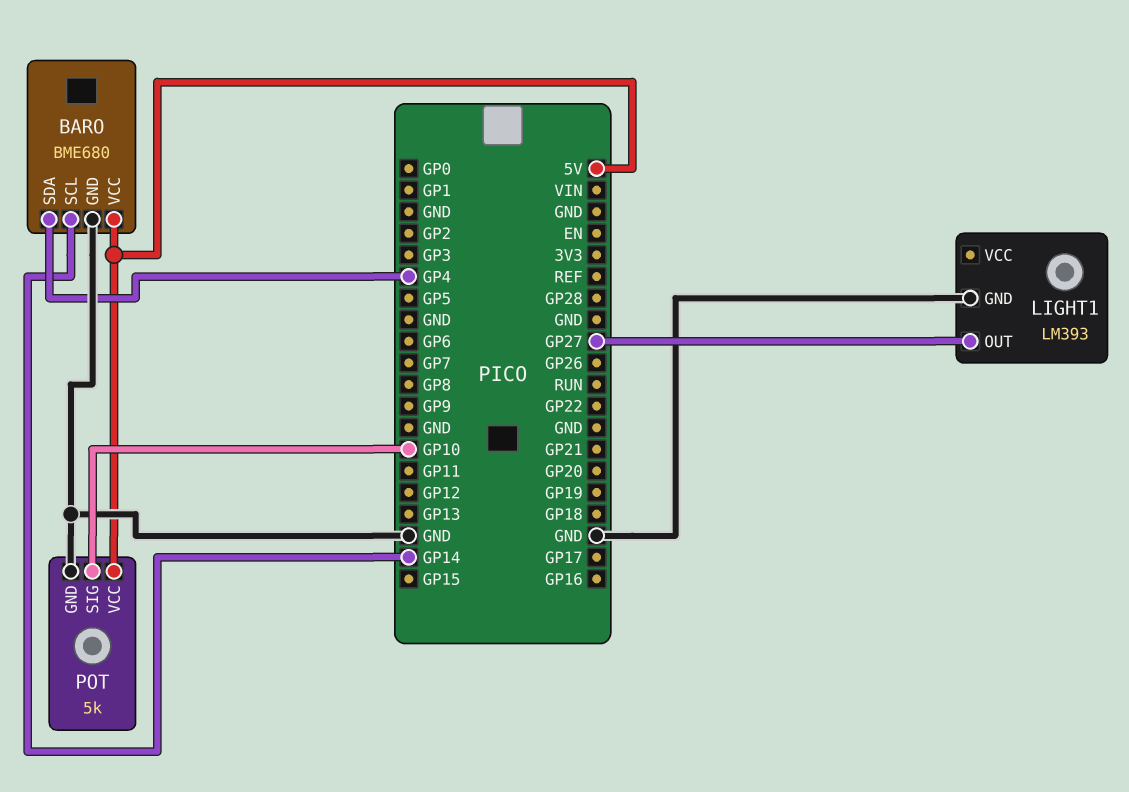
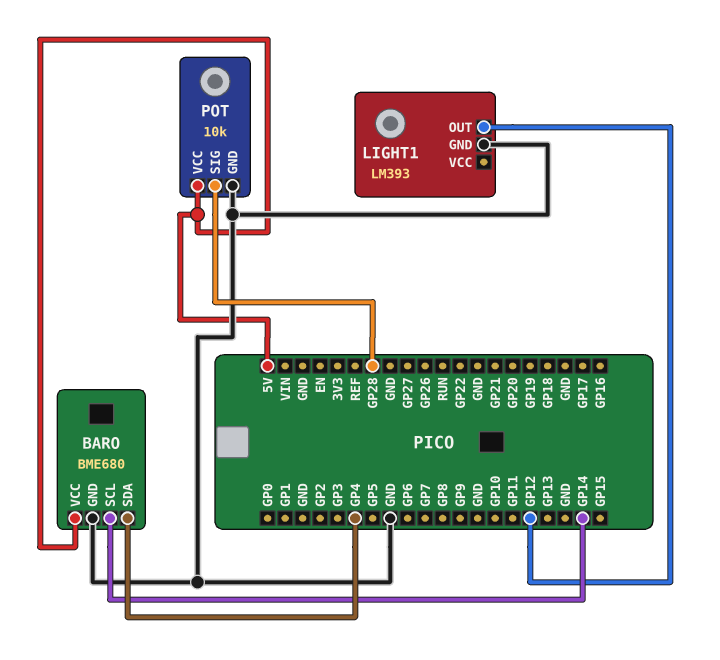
LIGHT1 pin OUT: GP27 -> GP12
POT: 5k -> 10k
POT pin SIG: GP10 -> GP28

